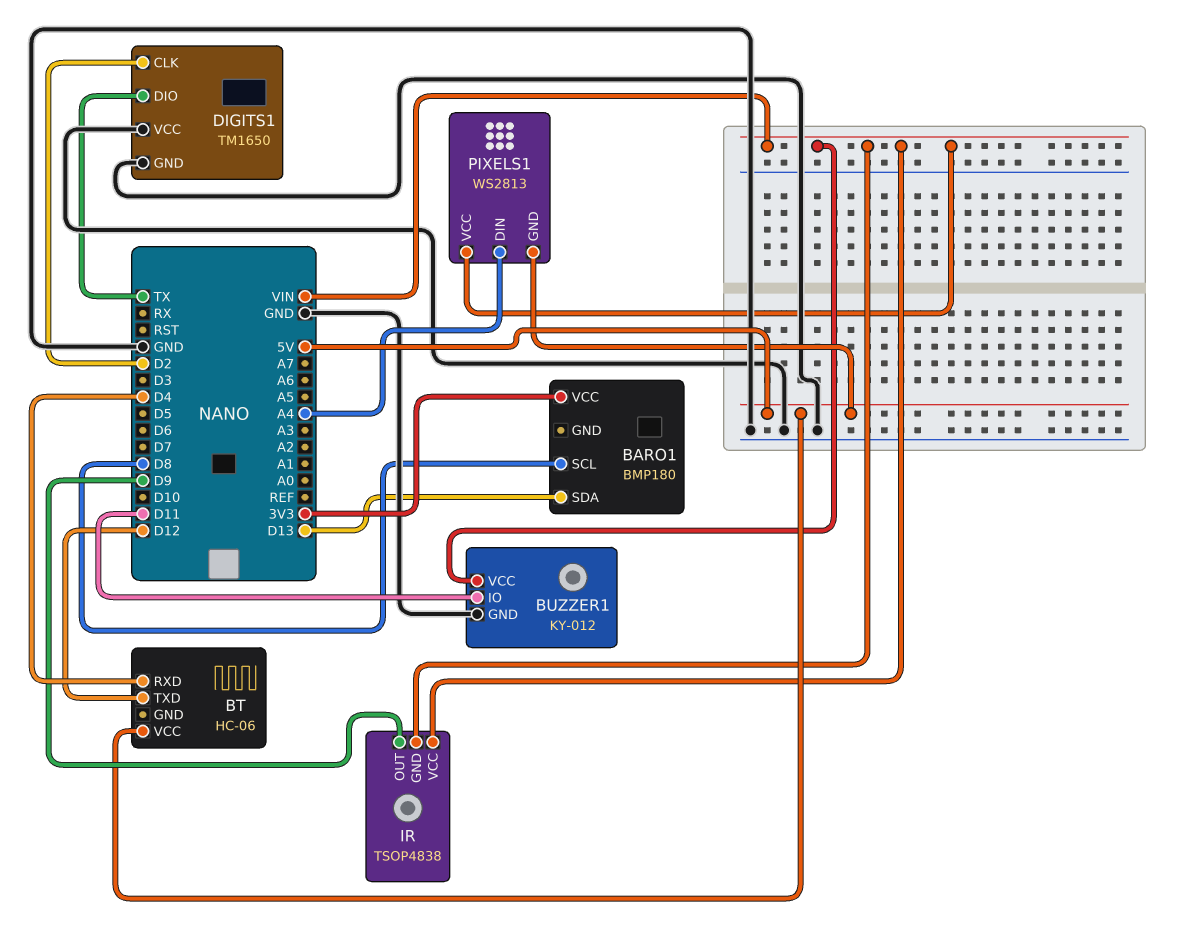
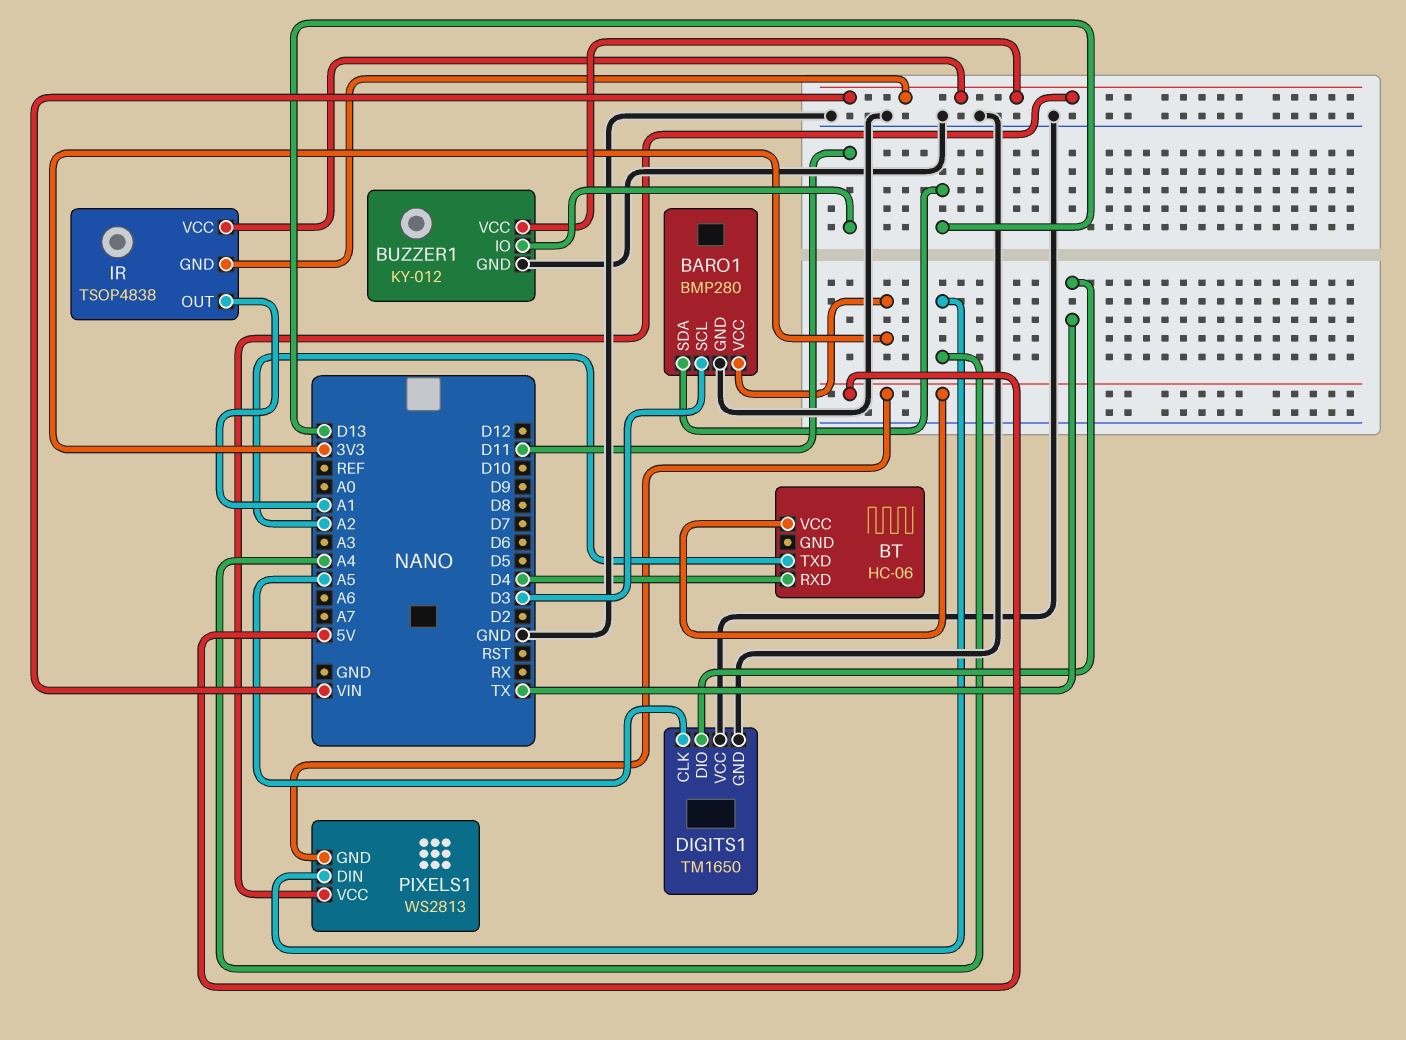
BARO1: BMP180 -> BMP280
BARO1 pin GND: none -> GND
BARO1 pin SCL: D8 -> D3
BT pin TXD: D12 -> A2
DIGITS1 pin CLK: D2 -> A5
IR pin OUT: D9 -> A1

